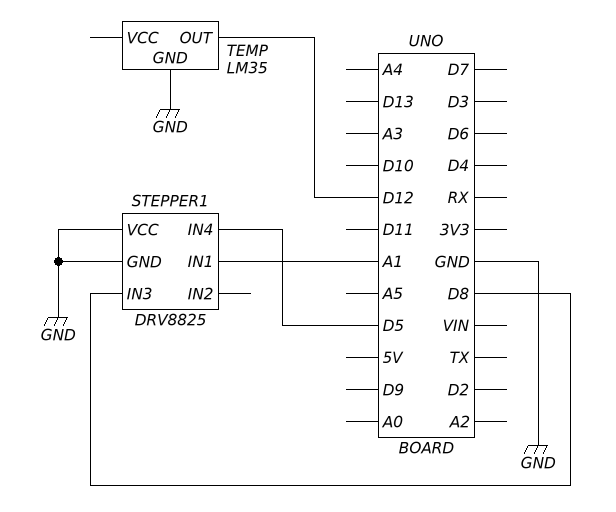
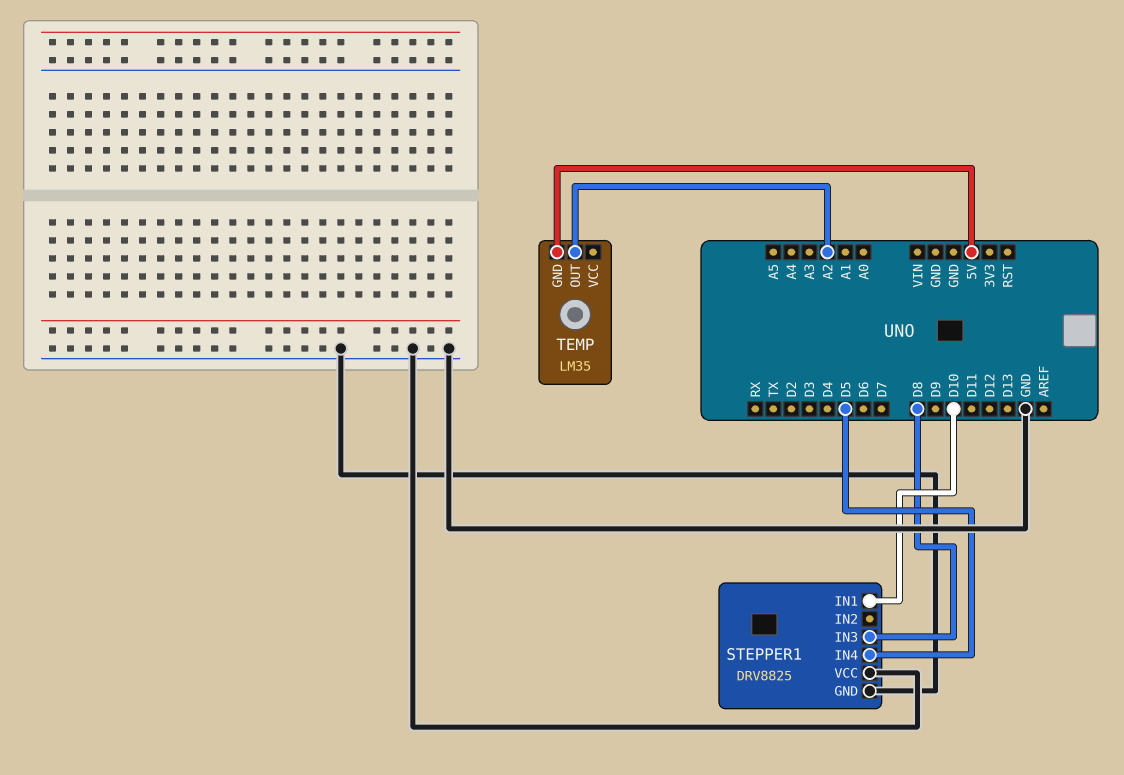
STEPPER1 pin IN1: A1 -> D10
TEMP pin GND: GND -> 5V
TEMP pin OUT: D12 -> A2

